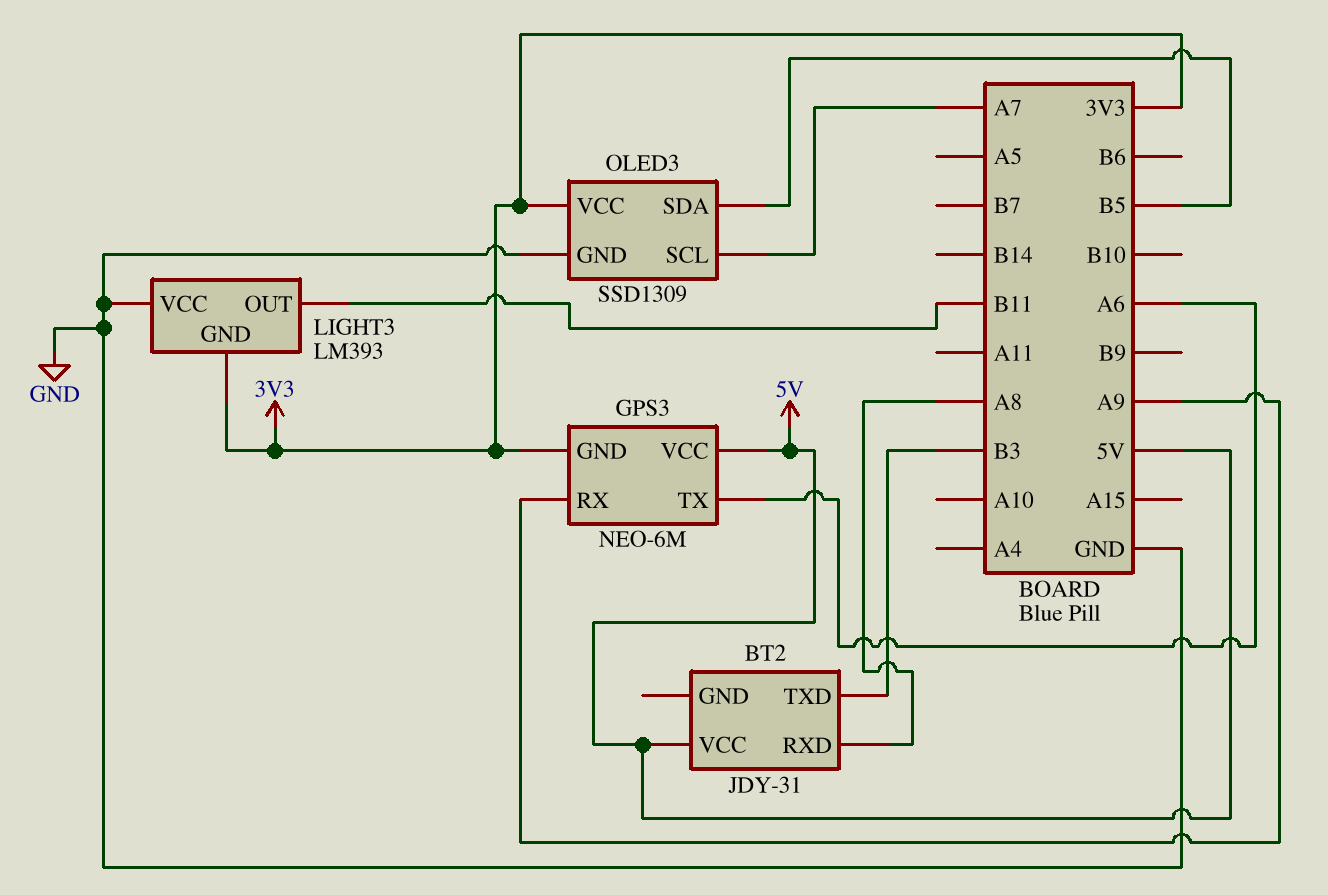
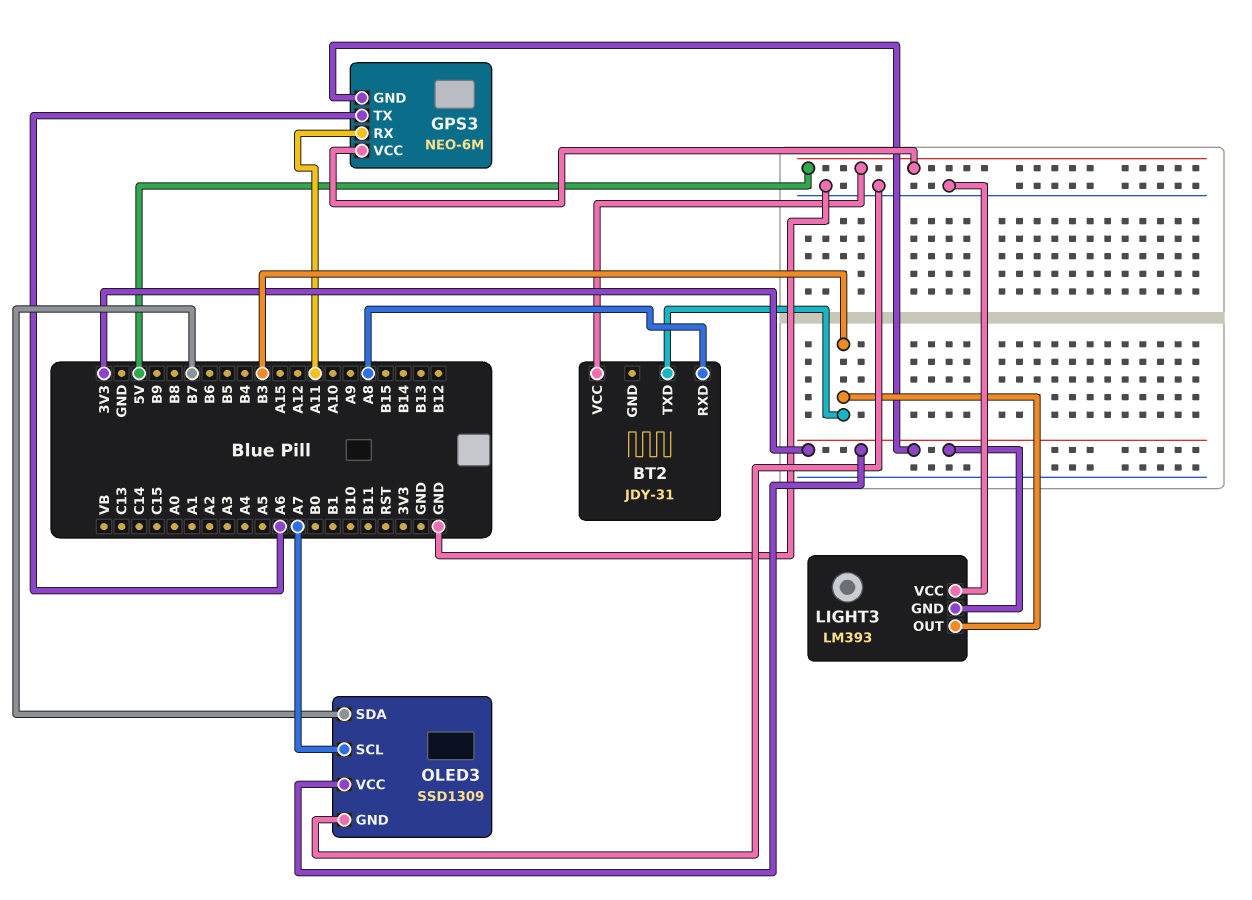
GPS3 pin RX: A9 -> A11
LIGHT3 pin OUT: B11 -> B3
OLED3 pin SDA: B5 -> B7

